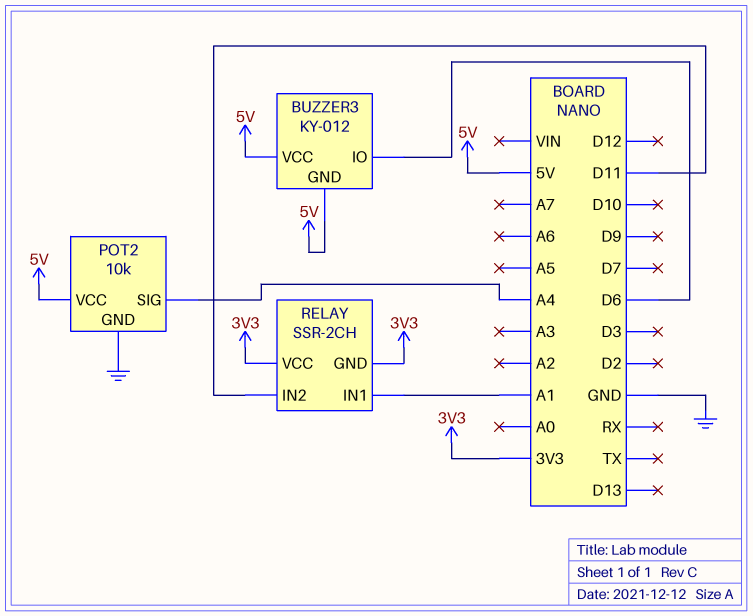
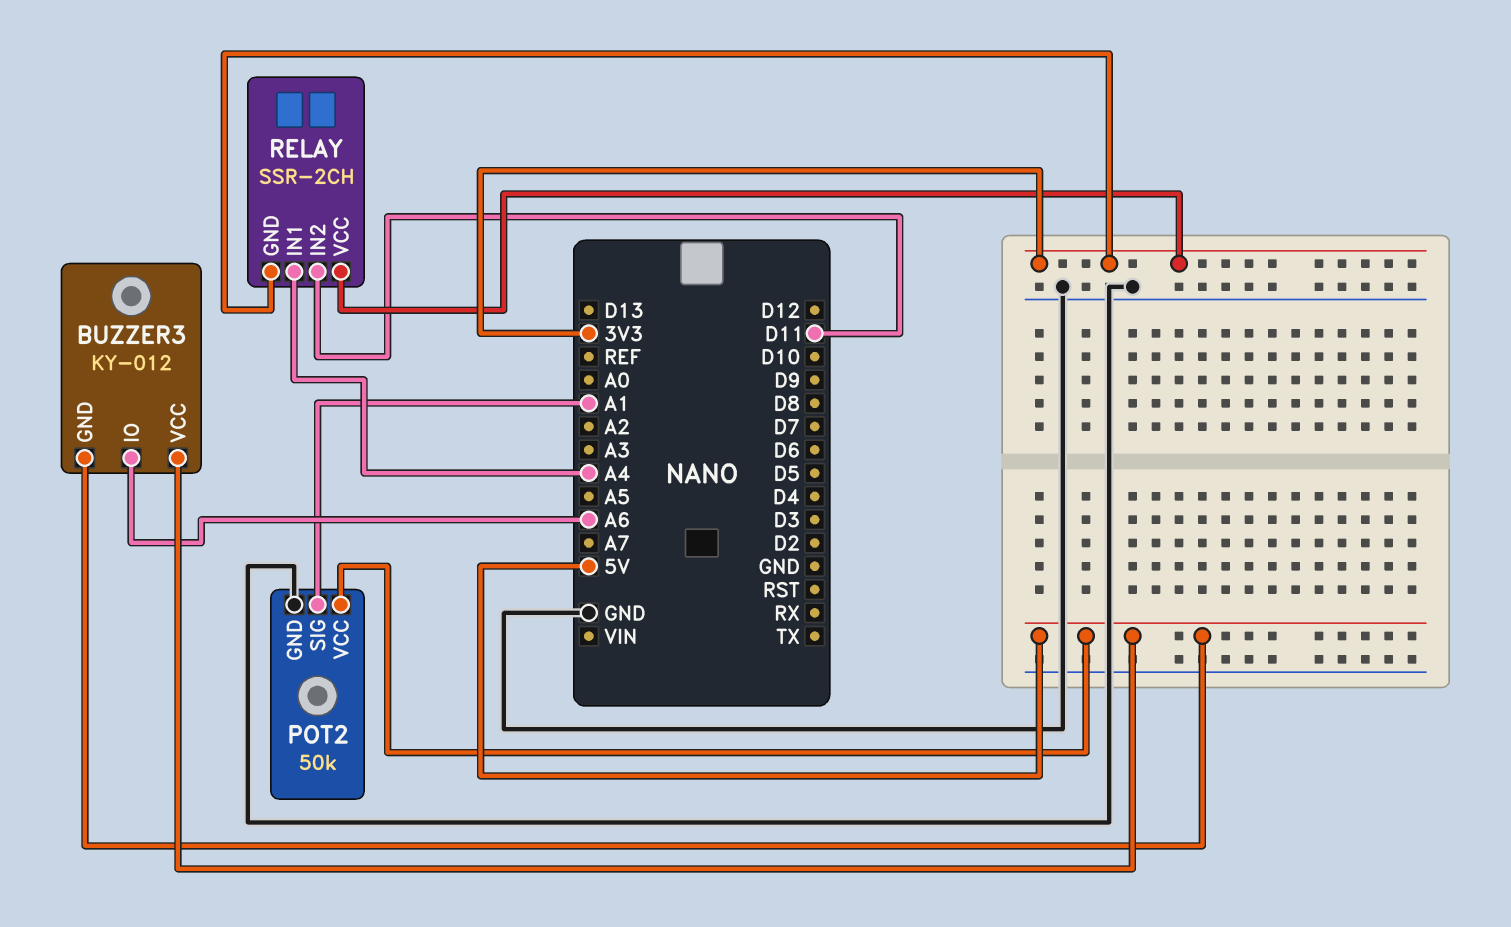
BUZZER3 pin IO: D6 -> A6
POT2: 10k -> 50k
POT2 pin SIG: A4 -> A1
RELAY pin IN1: A1 -> A4

